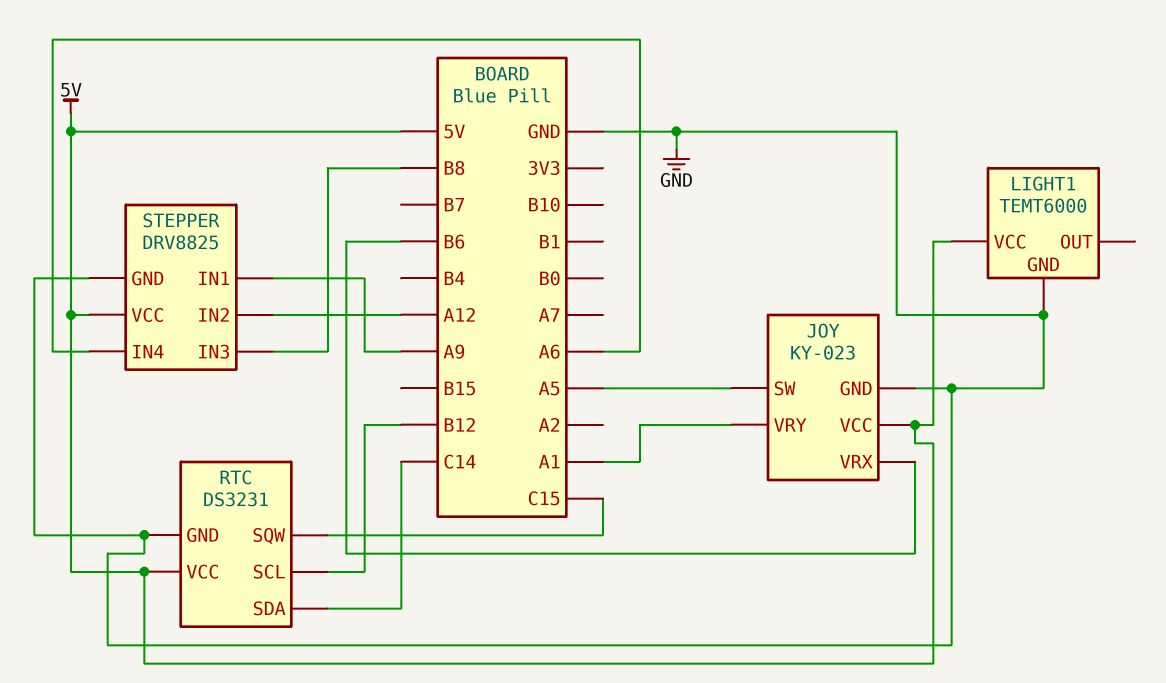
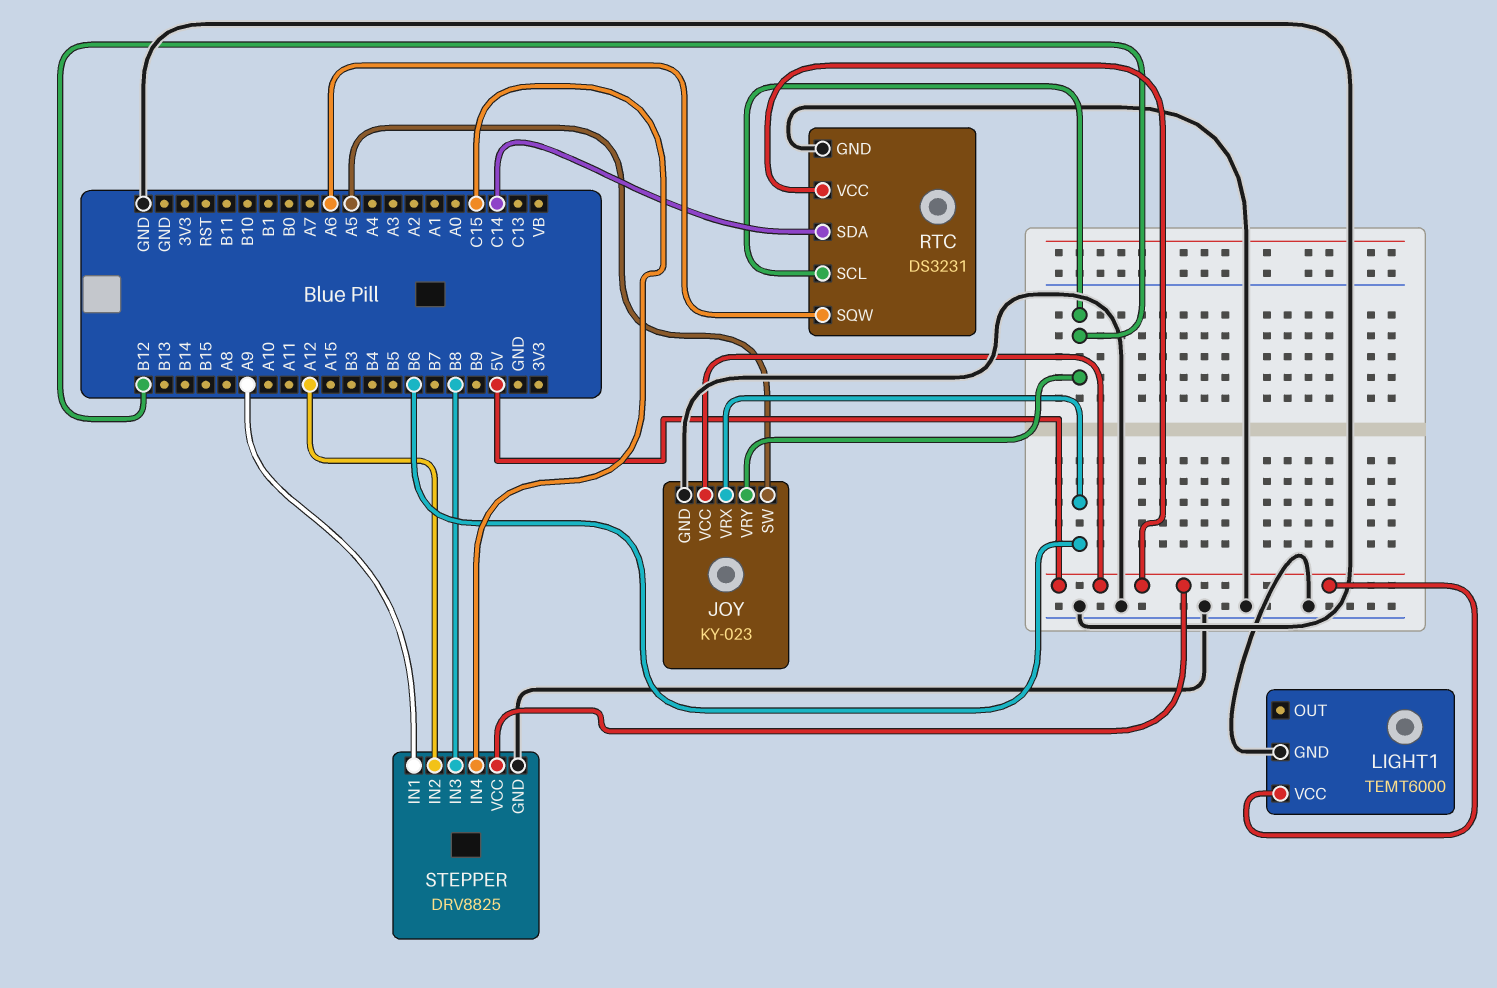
JOY pin VRY: A1 -> B12
RTC pin SQW: C15 -> A6
STEPPER pin IN4: A6 -> C15

